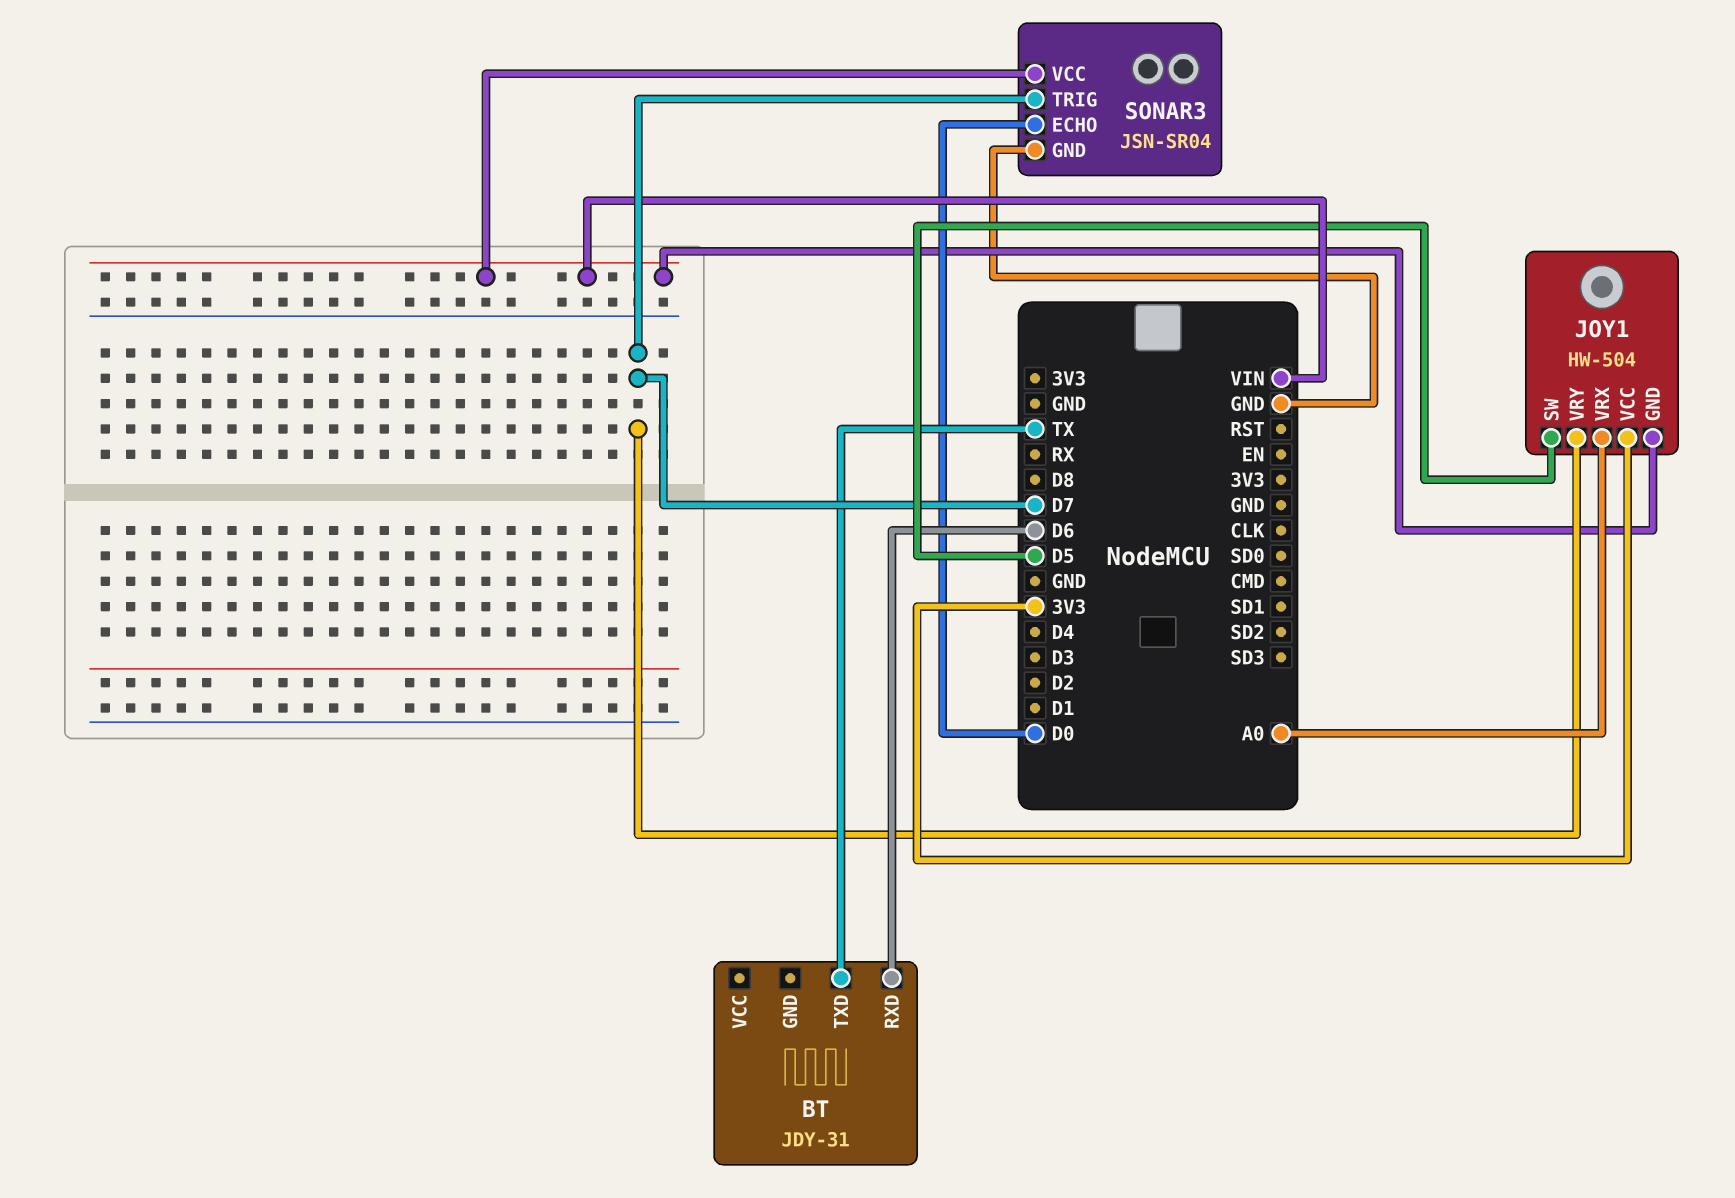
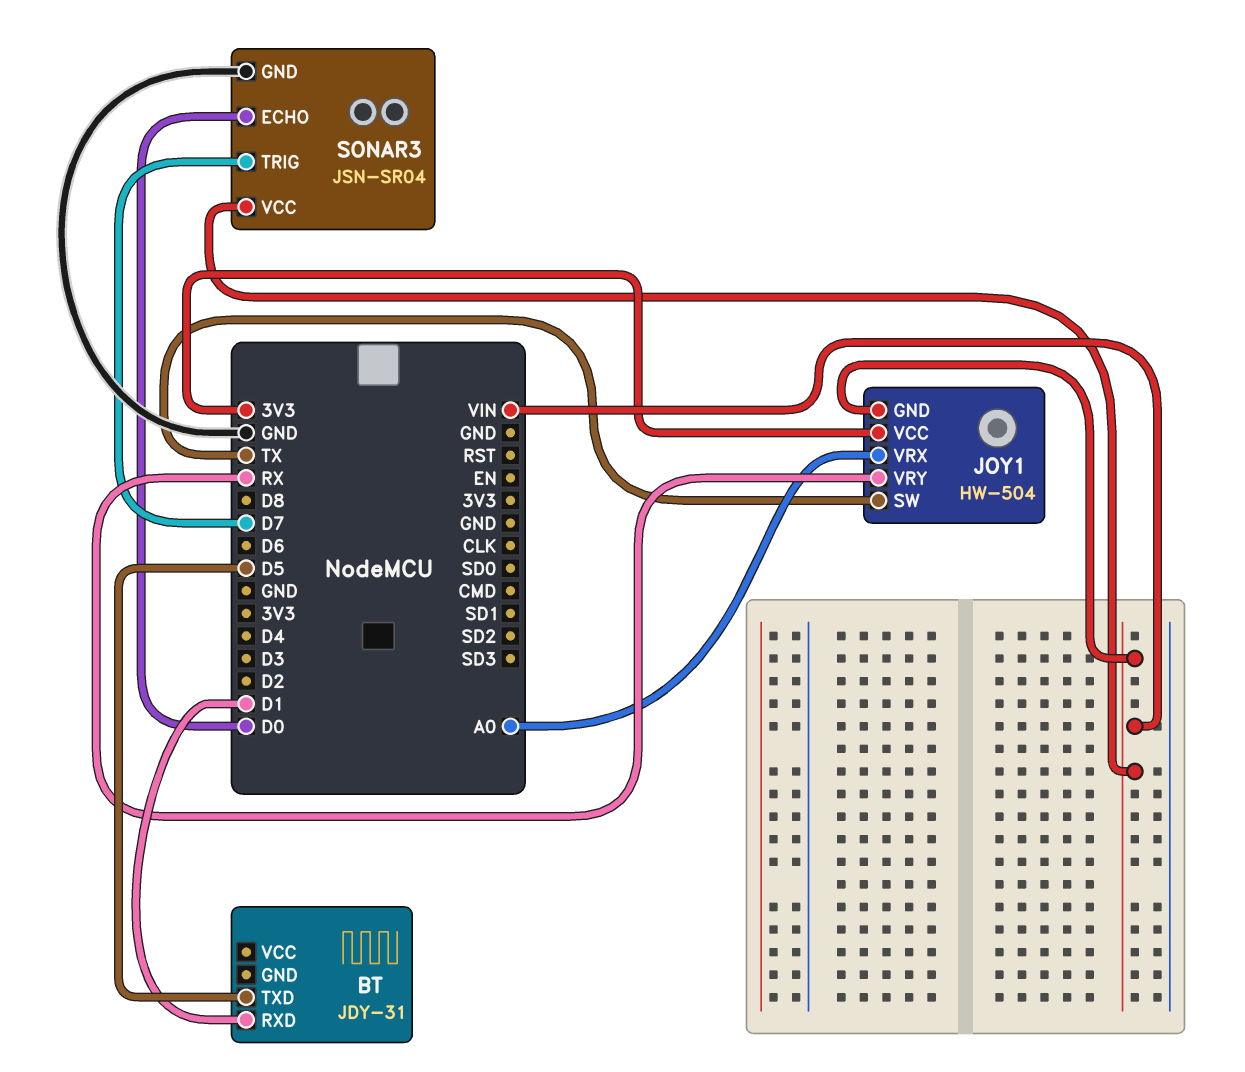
BT pin RXD: D6 -> D1
BT pin TXD: TX -> D5
JOY1 pin SW: D5 -> TX
JOY1 pin VRY: D7 -> RX

